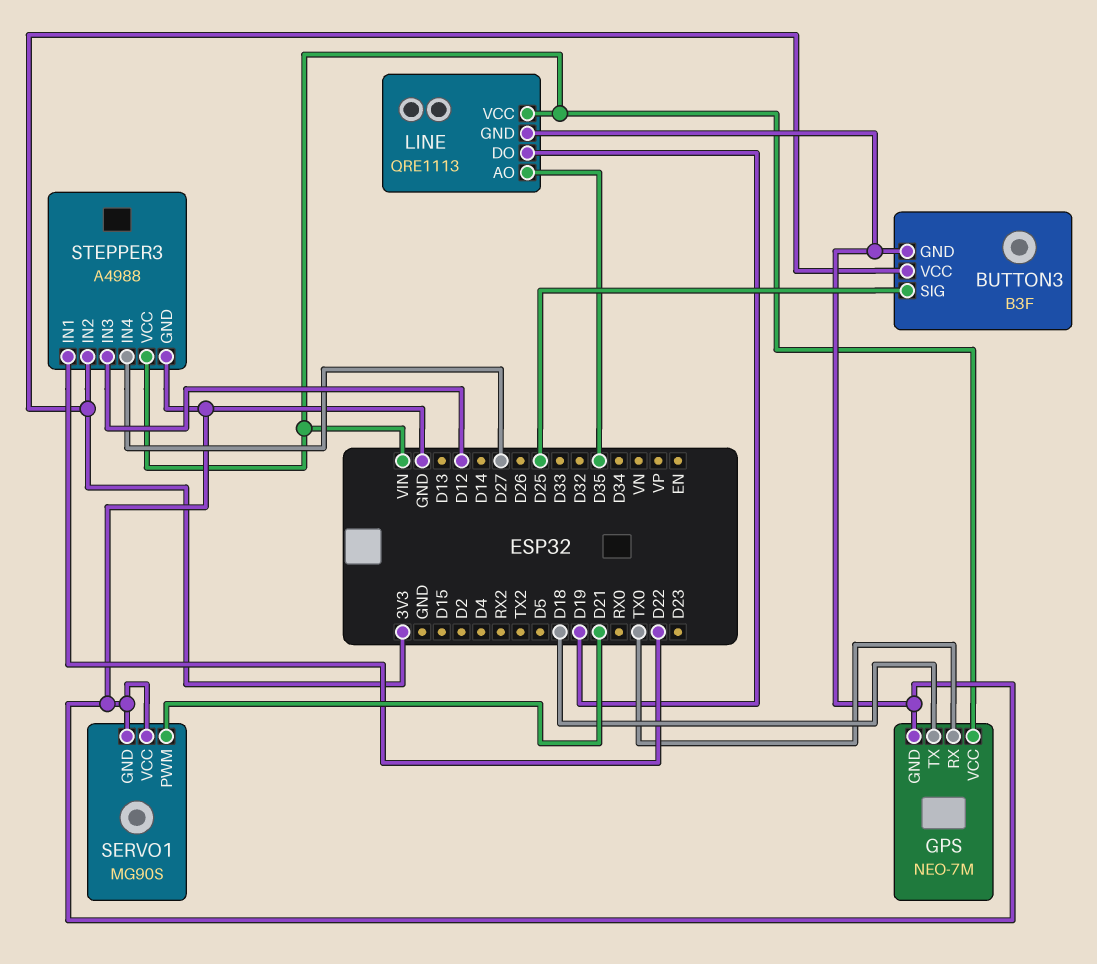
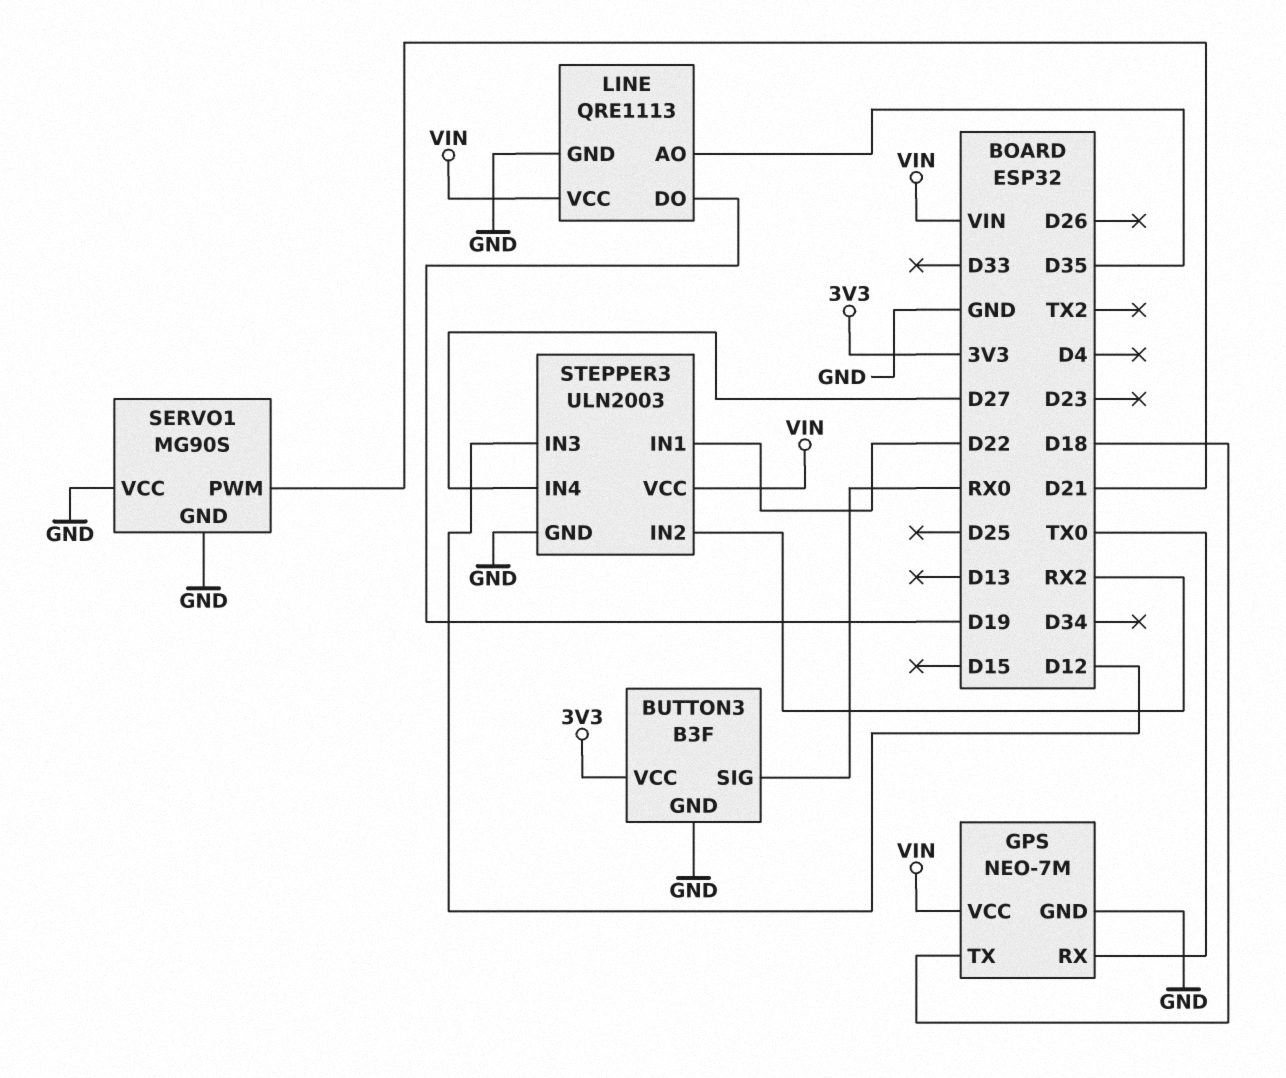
BUTTON3 pin SIG: D25 -> RX0
STEPPER3: A4988 -> ULN2003
STEPPER3 pin IN2: 3V3 -> RX2

